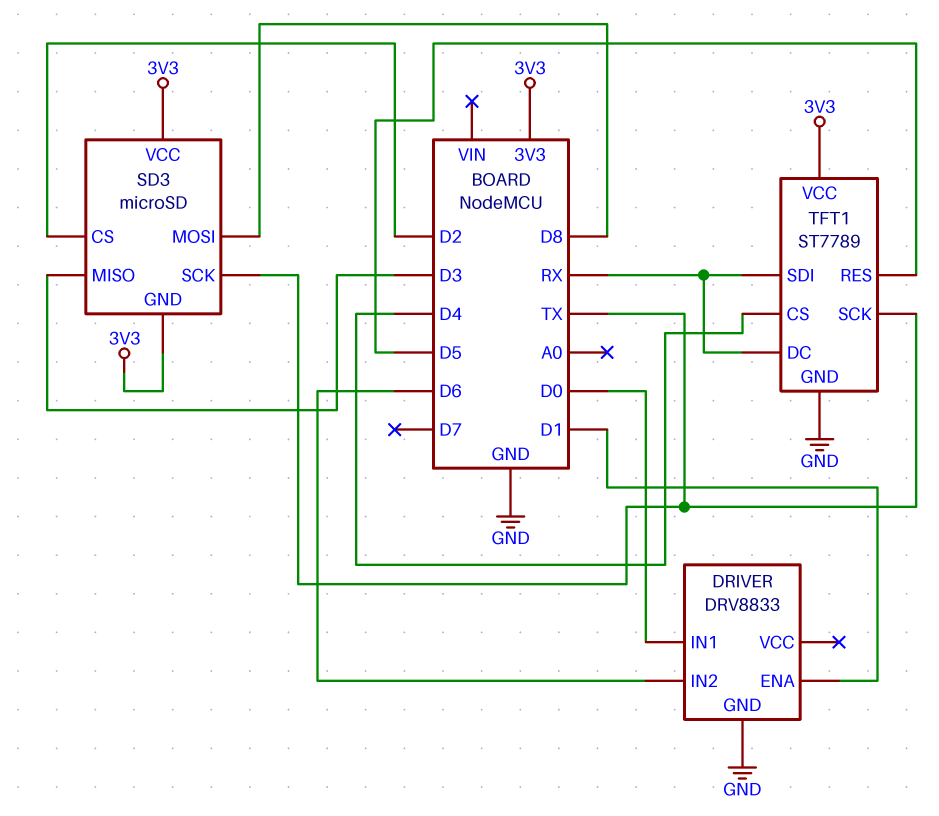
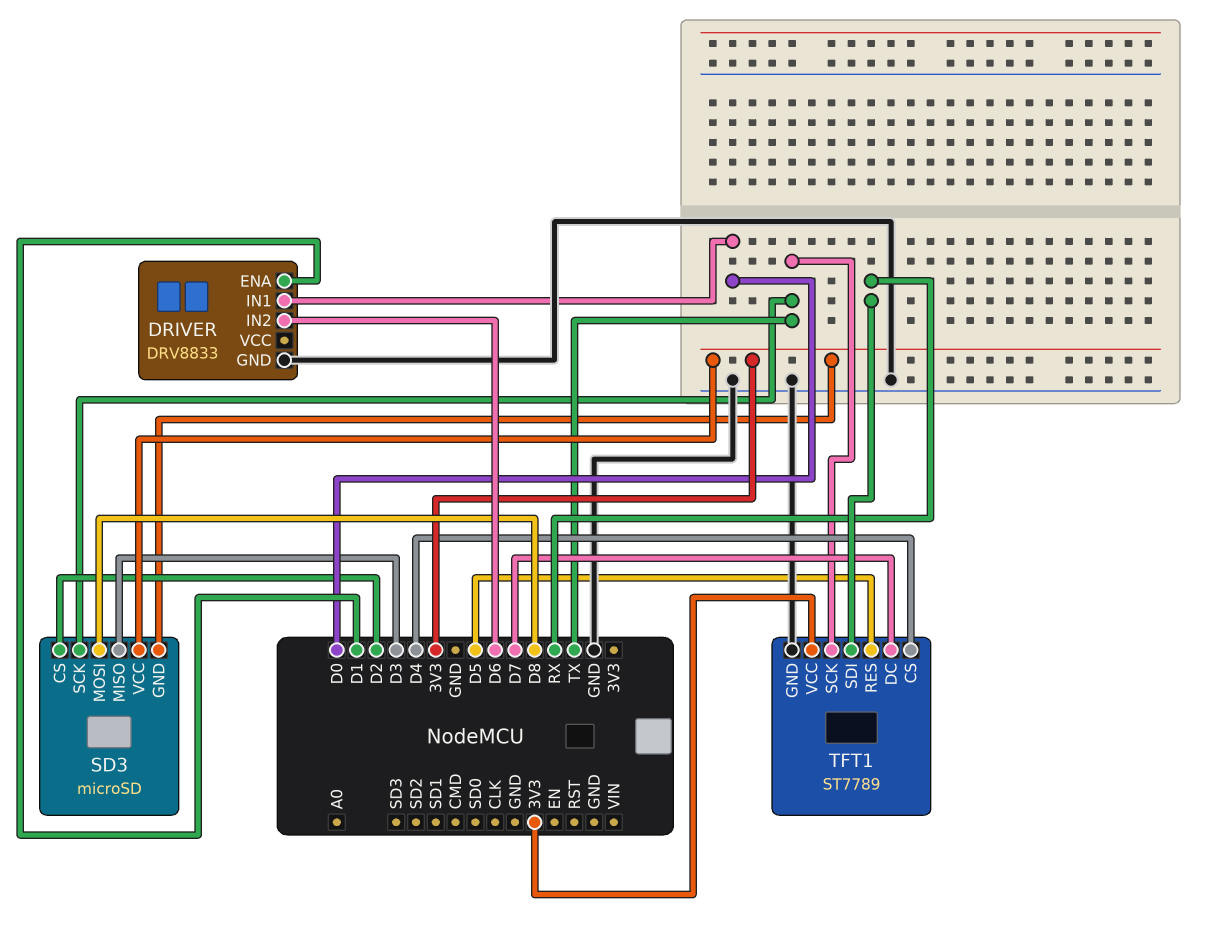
TFT1 pin DC: RX -> D7

